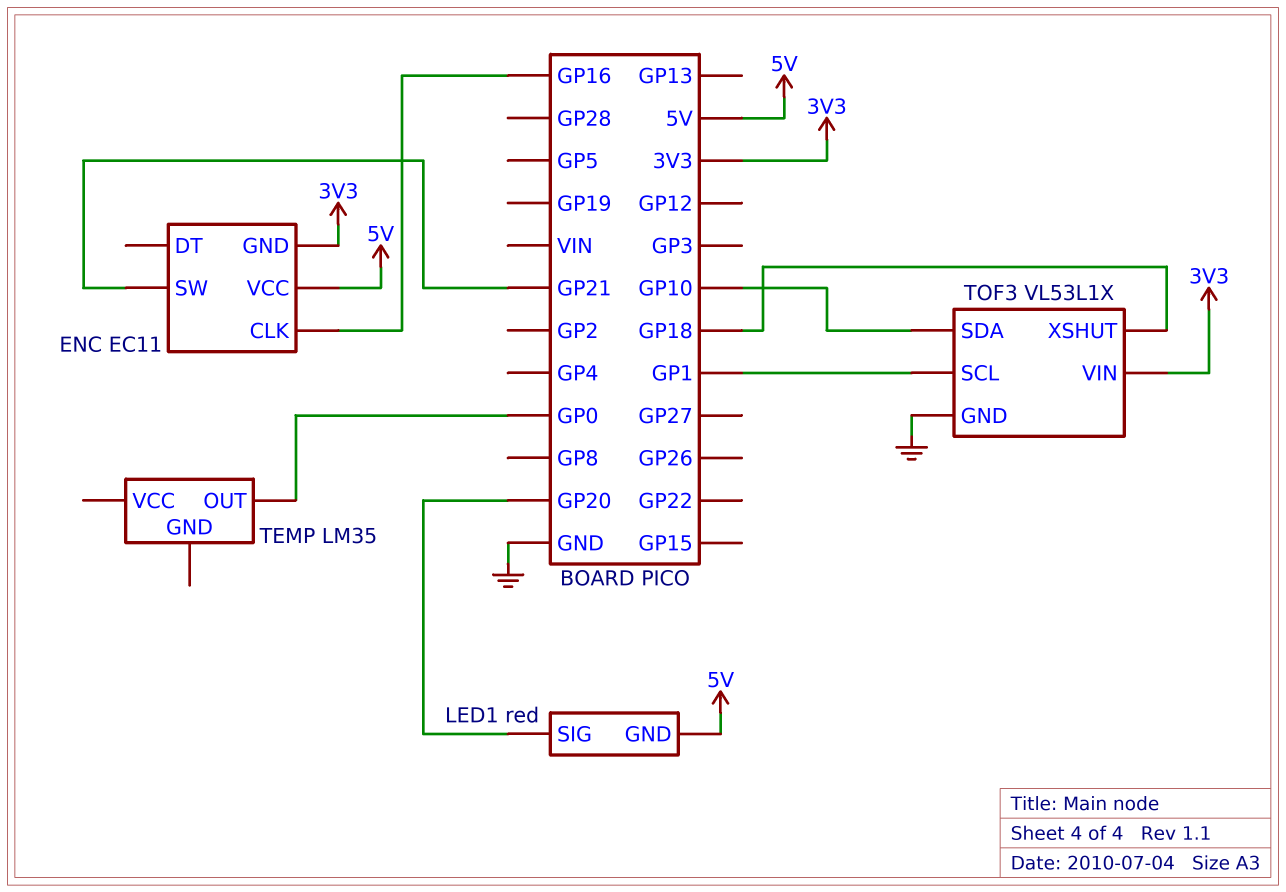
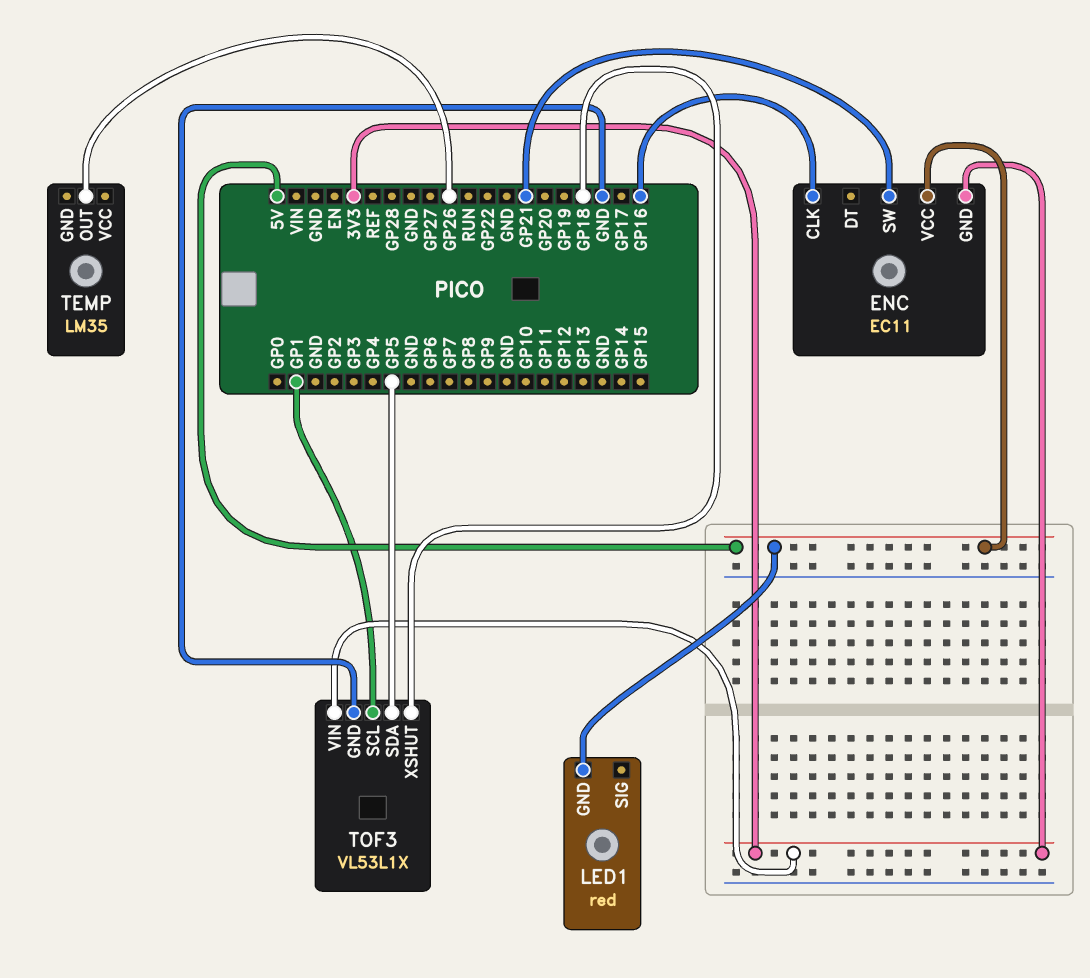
LED1 pin SIG: GP20 -> none
TEMP pin OUT: GP0 -> GP26
TOF3 pin SDA: GP10 -> GP5

